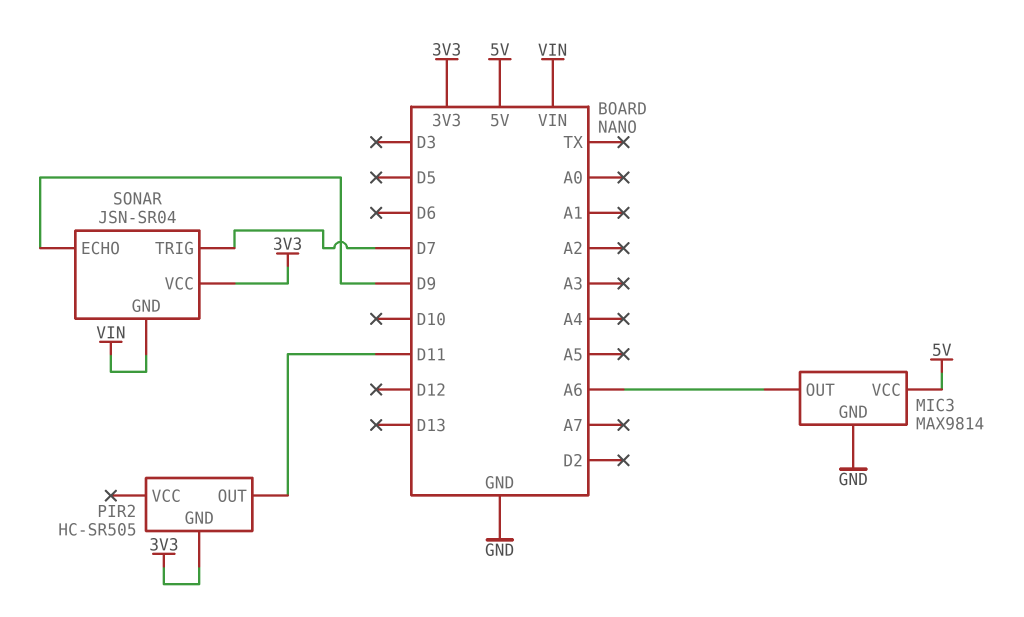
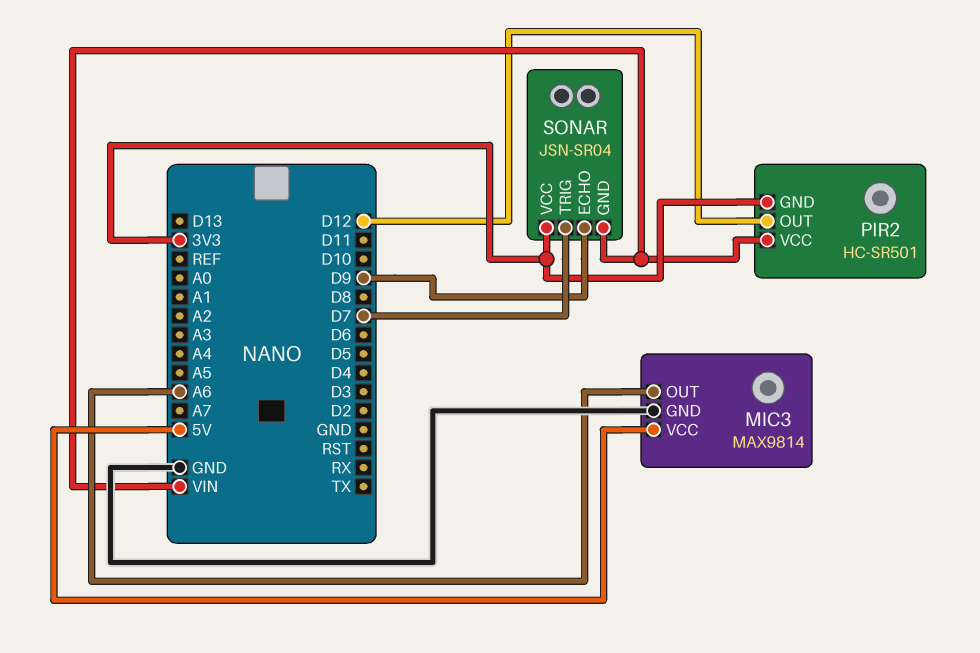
PIR2: HC-SR505 -> HC-SR501
PIR2 pin OUT: D11 -> D12
PIR2 pin VCC: none -> VIN

